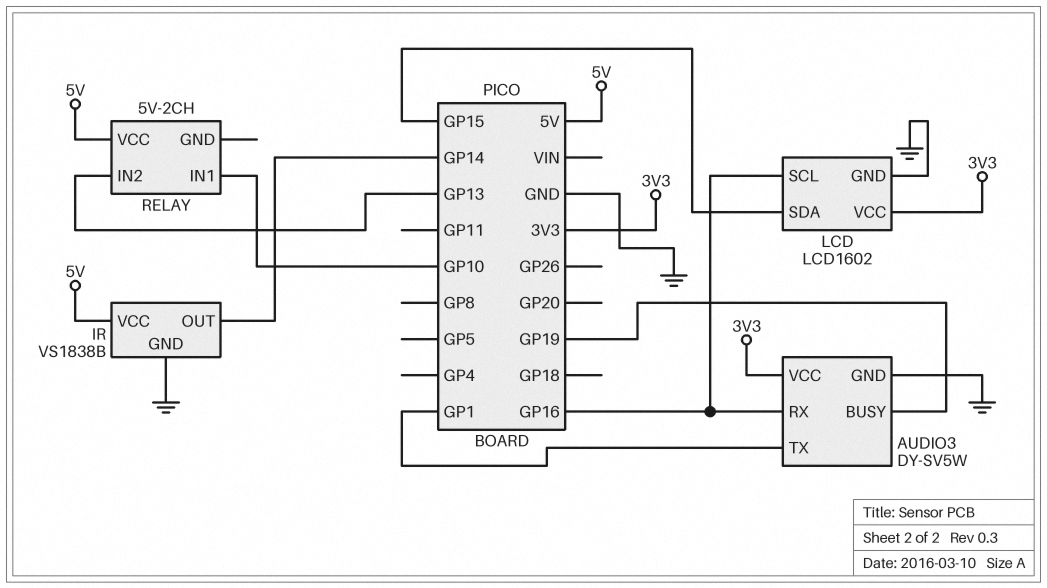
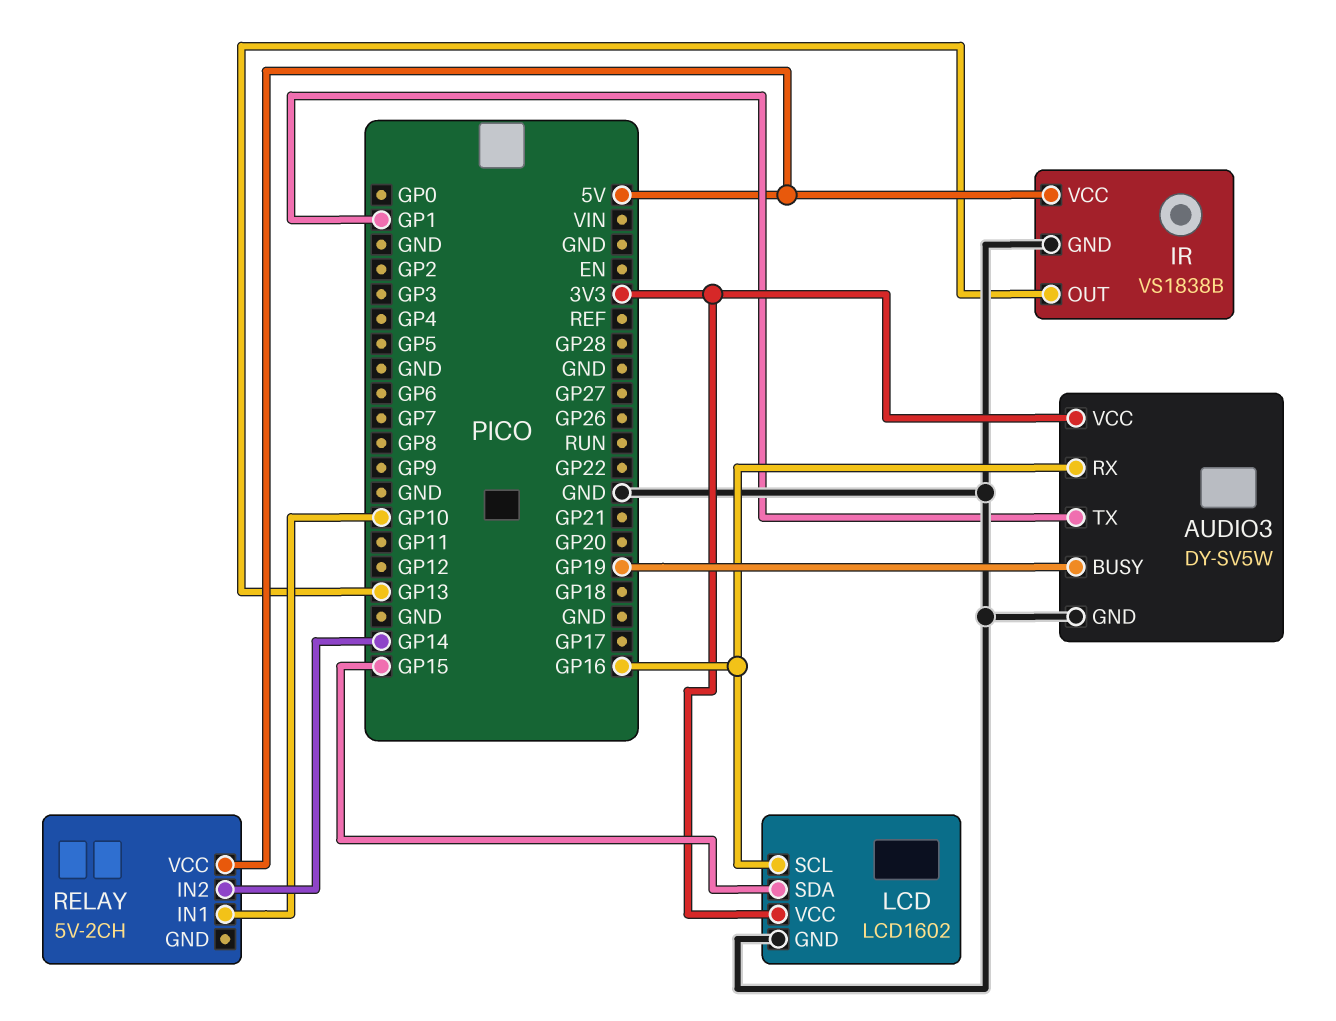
IR pin OUT: GP14 -> GP13
RELAY pin IN2: GP13 -> GP14

